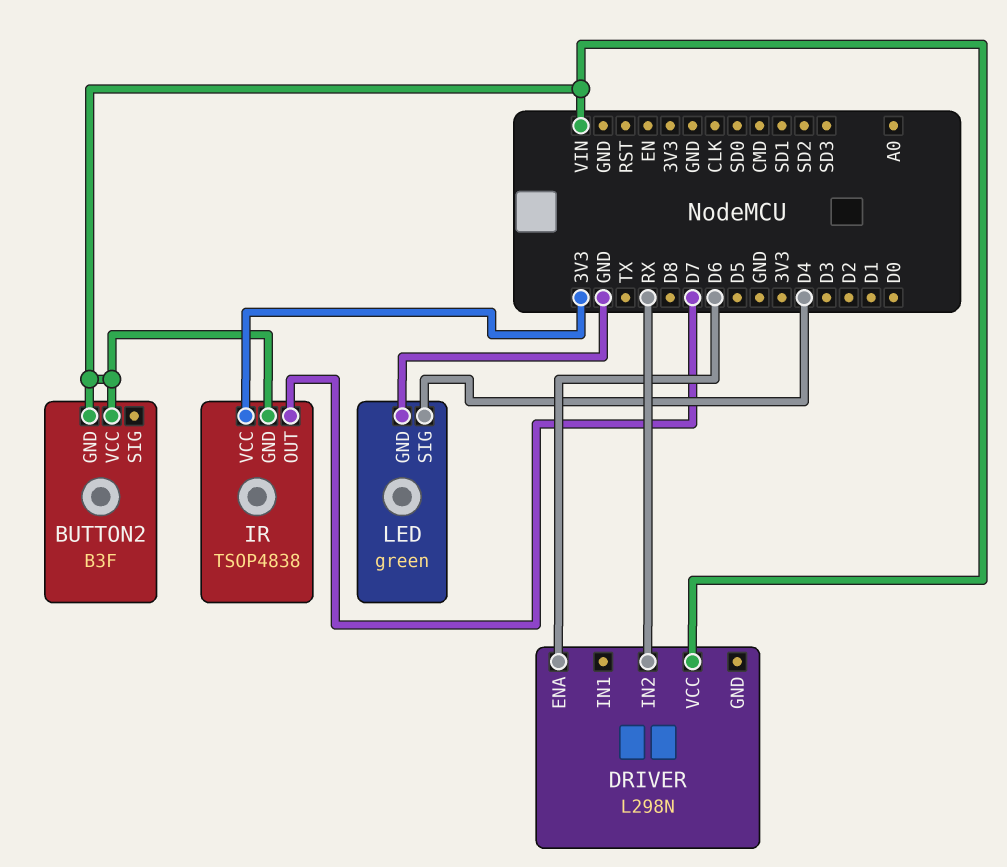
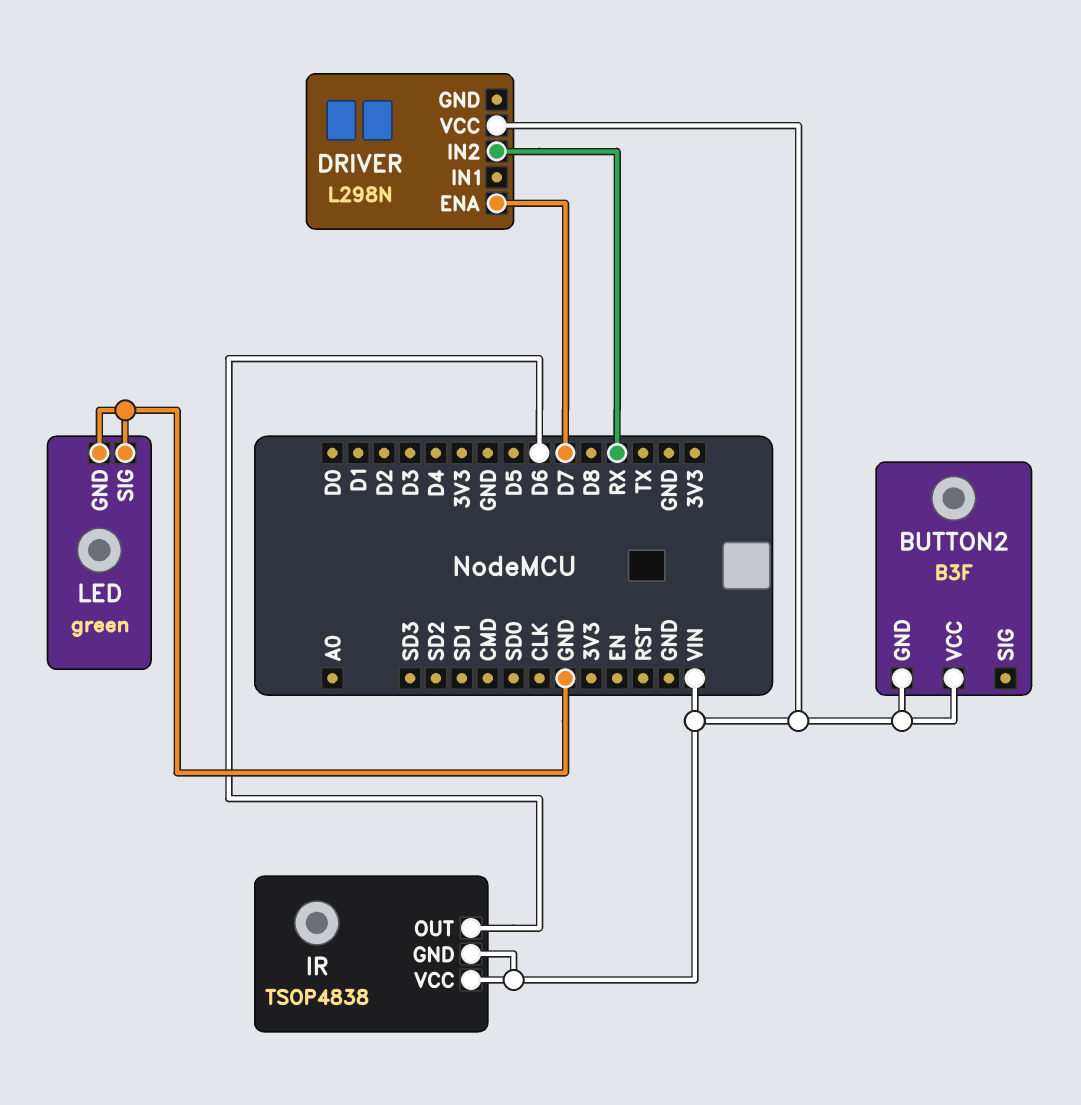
DRIVER pin ENA: D6 -> D7
IR pin OUT: D7 -> D6
IR pin VCC: 3V3 -> VIN
LED pin SIG: D4 -> GND

